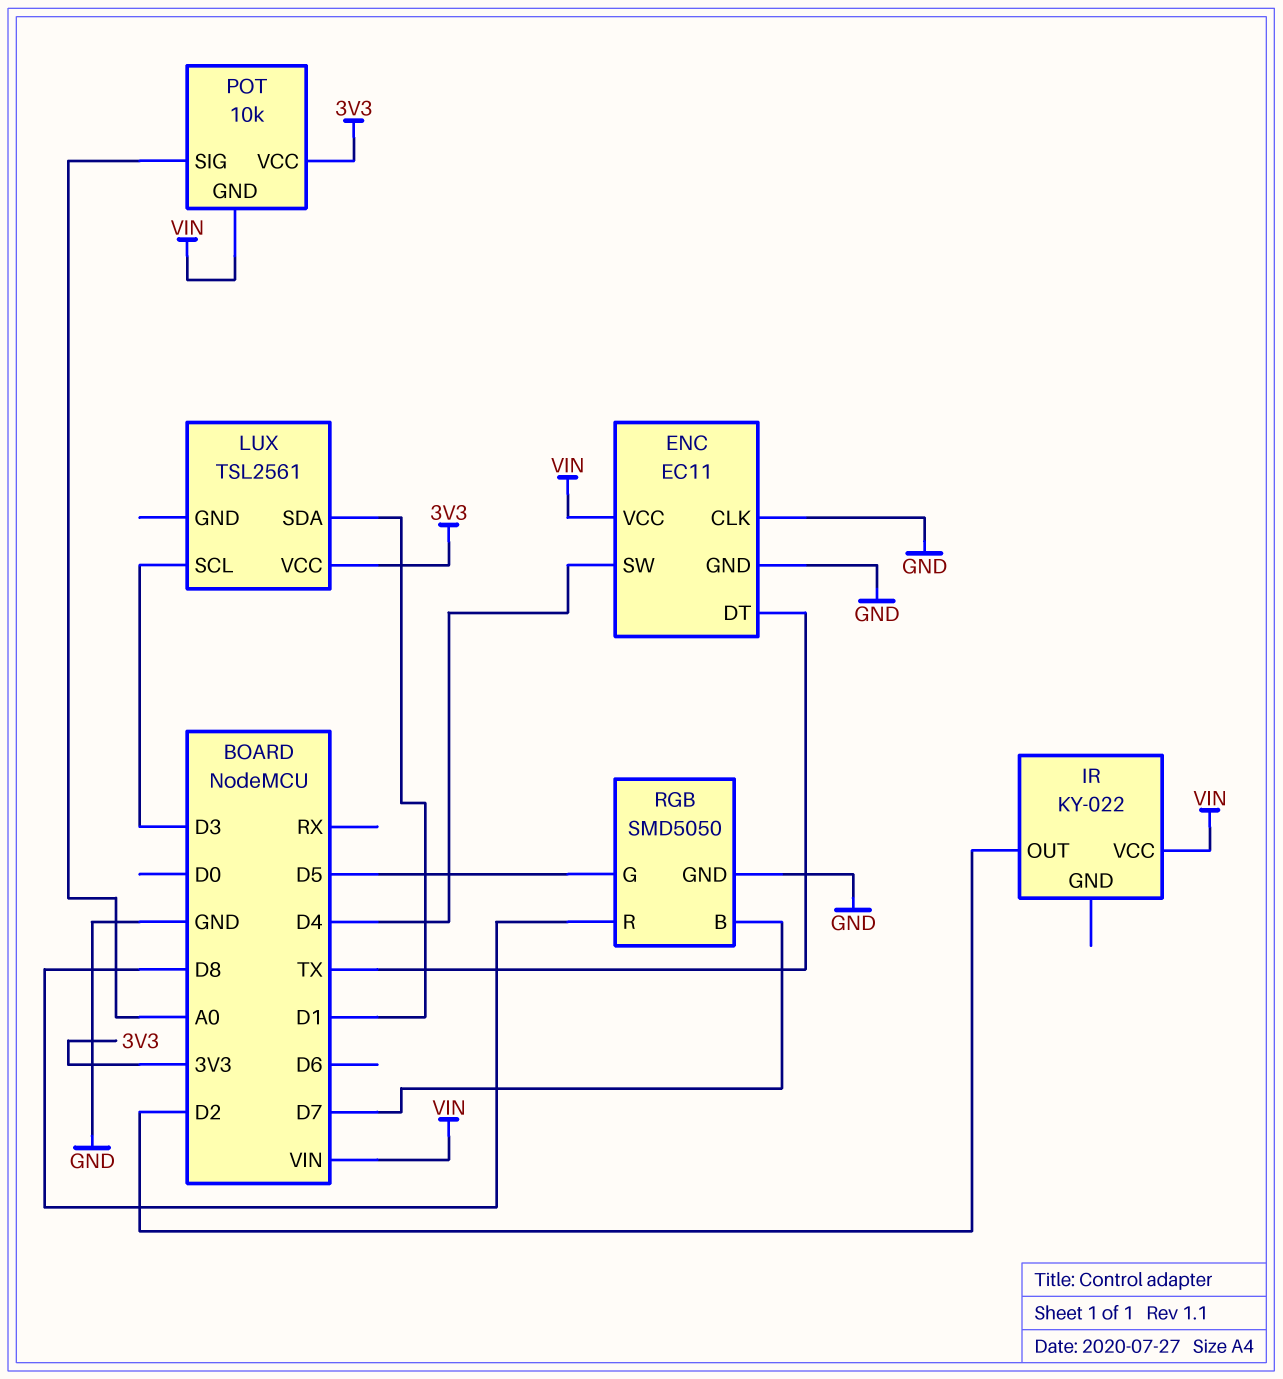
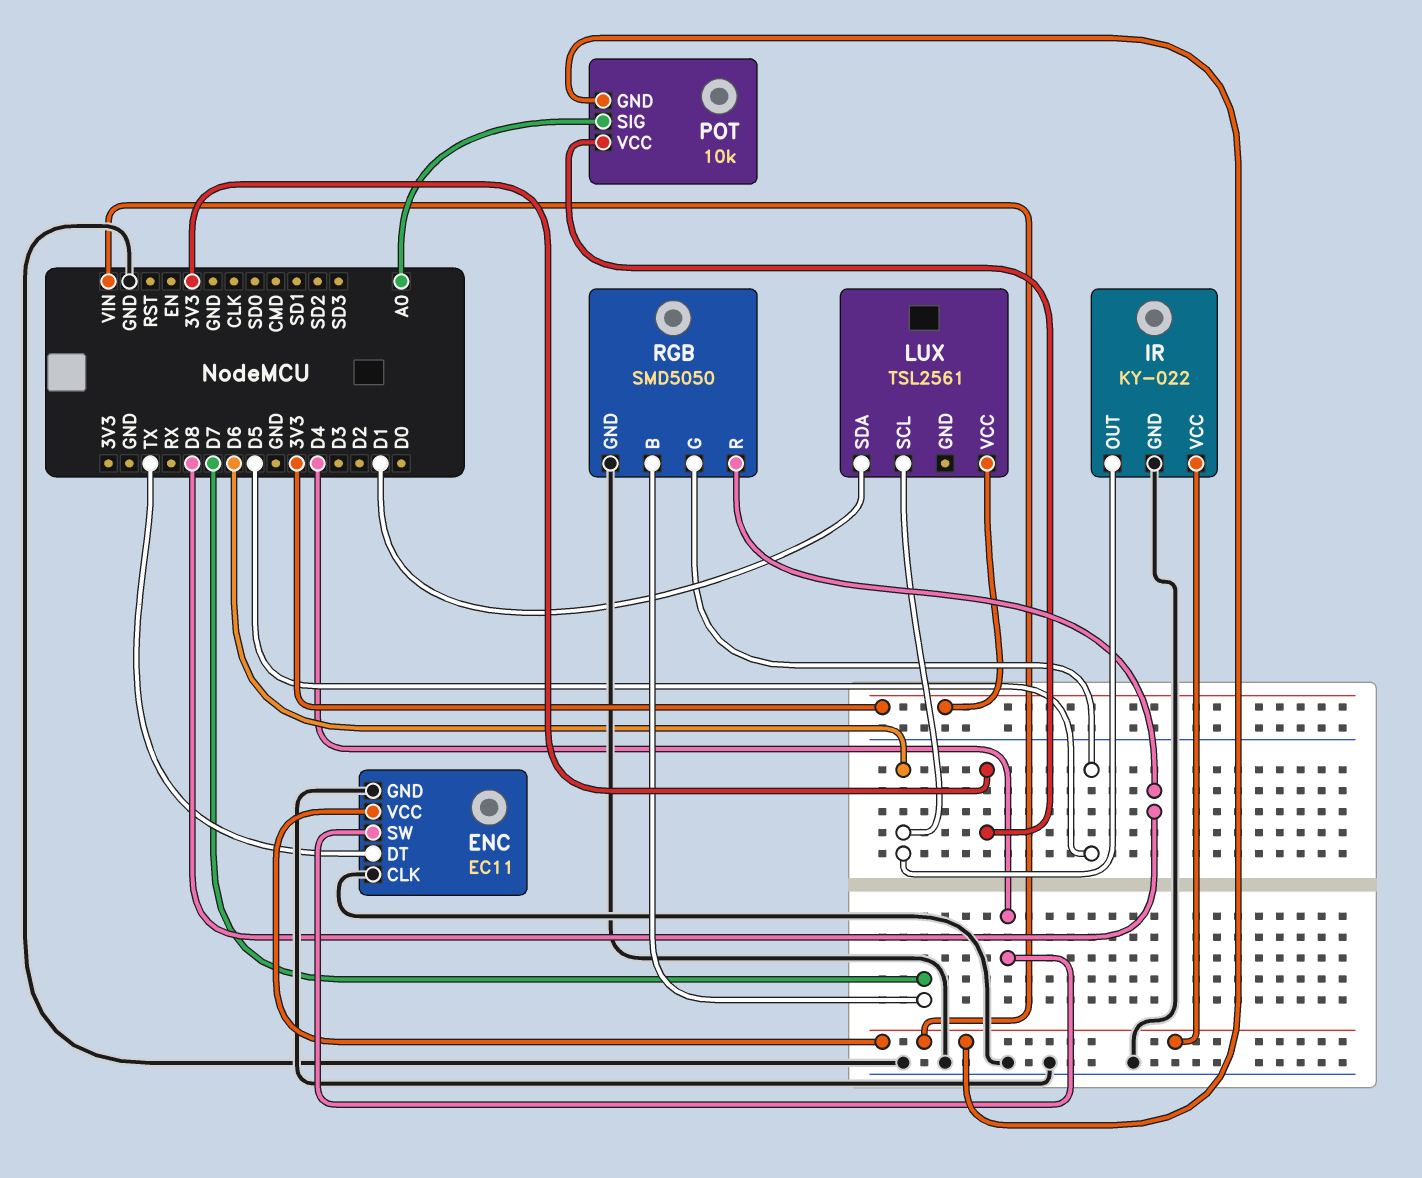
IR pin GND: none -> GND
IR pin OUT: D2 -> D6
LUX pin SCL: D3 -> D6

